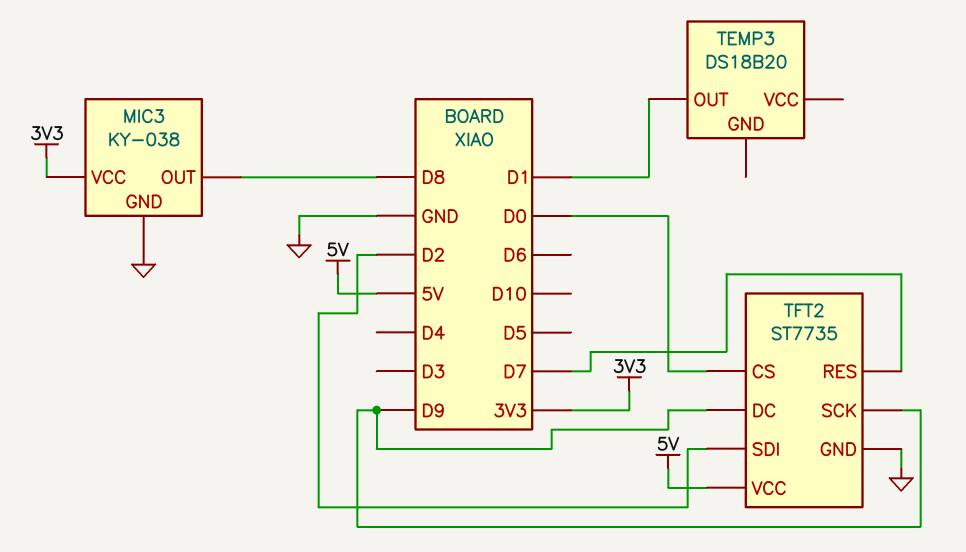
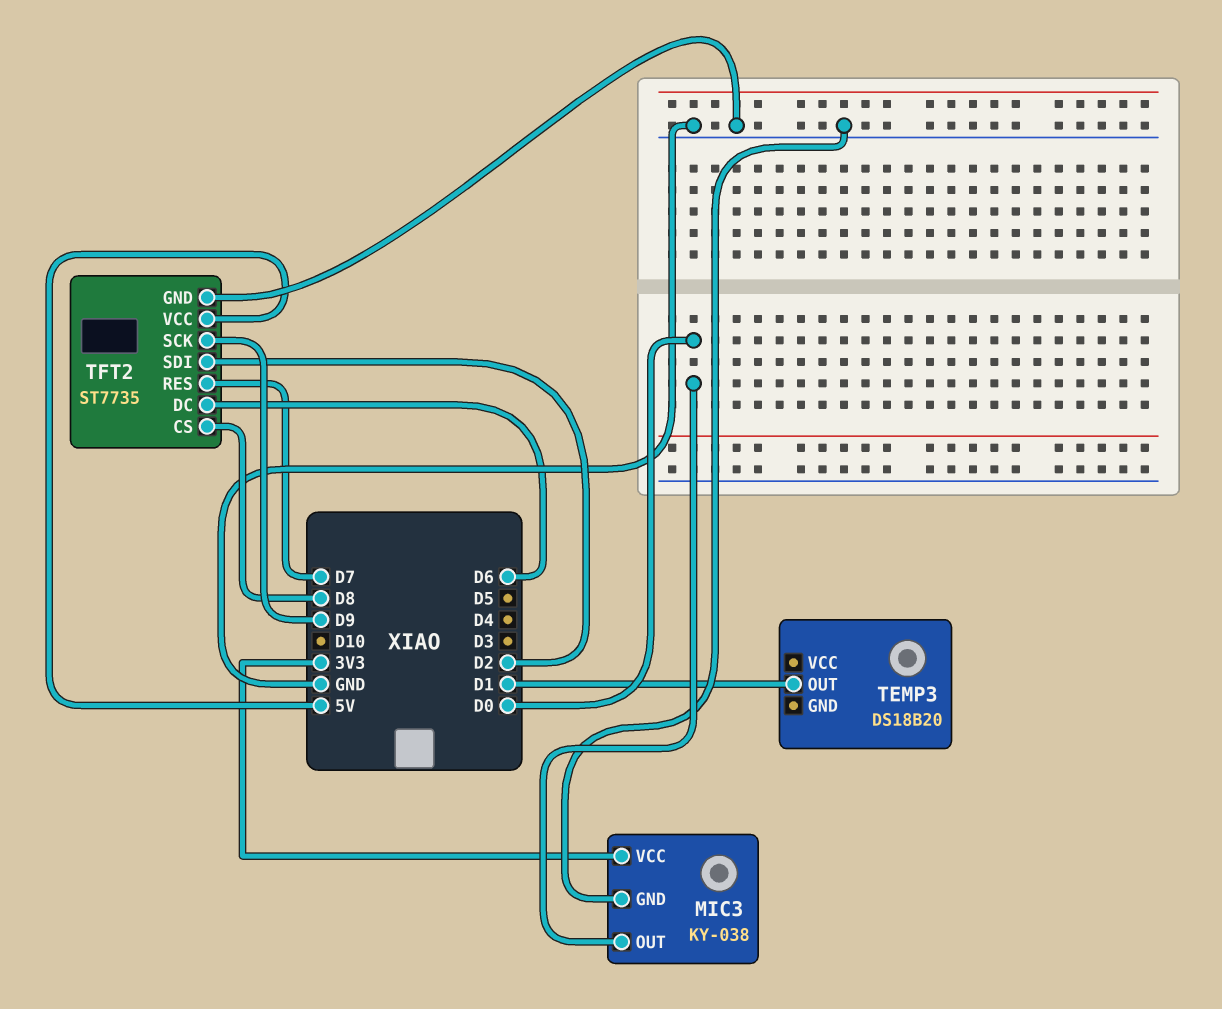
MIC3 pin OUT: D8 -> D0
TFT2 pin CS: D0 -> D8
TFT2 pin DC: D9 -> D6

